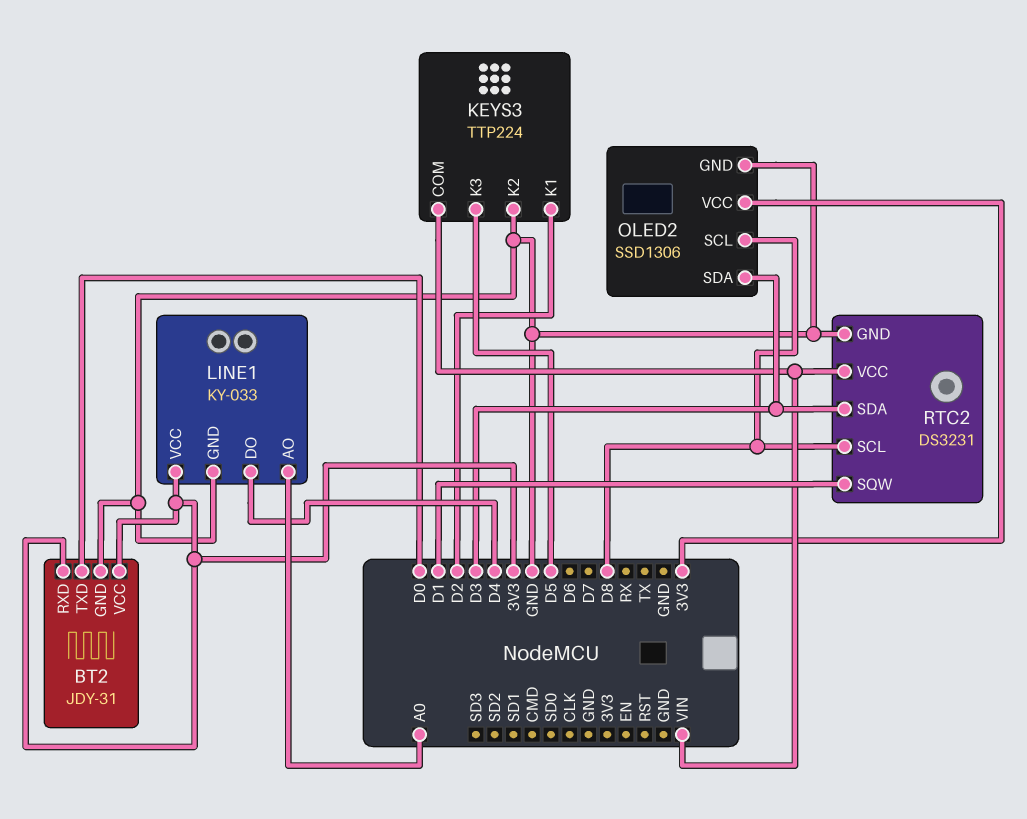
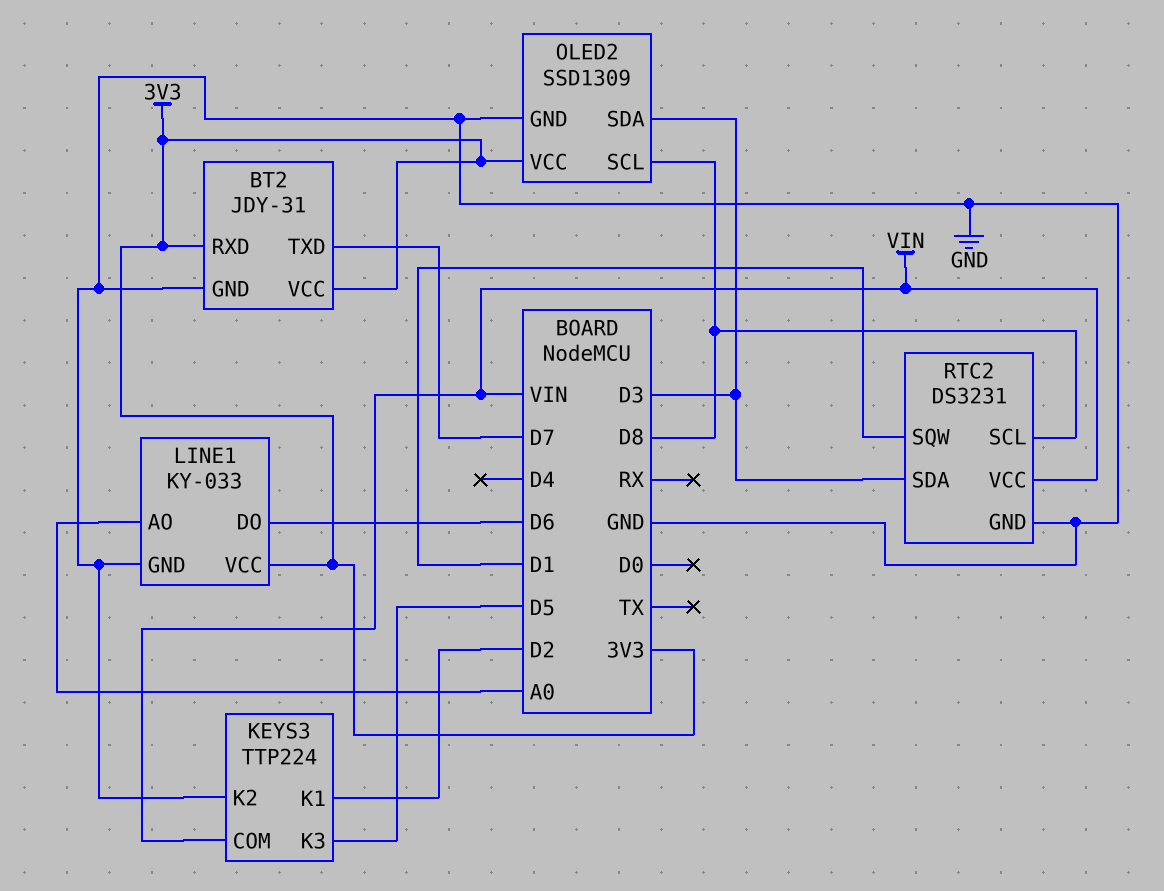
BT2 pin TXD: D0 -> D7
LINE1 pin DO: D4 -> D6
OLED2: SSD1306 -> SSD1309

